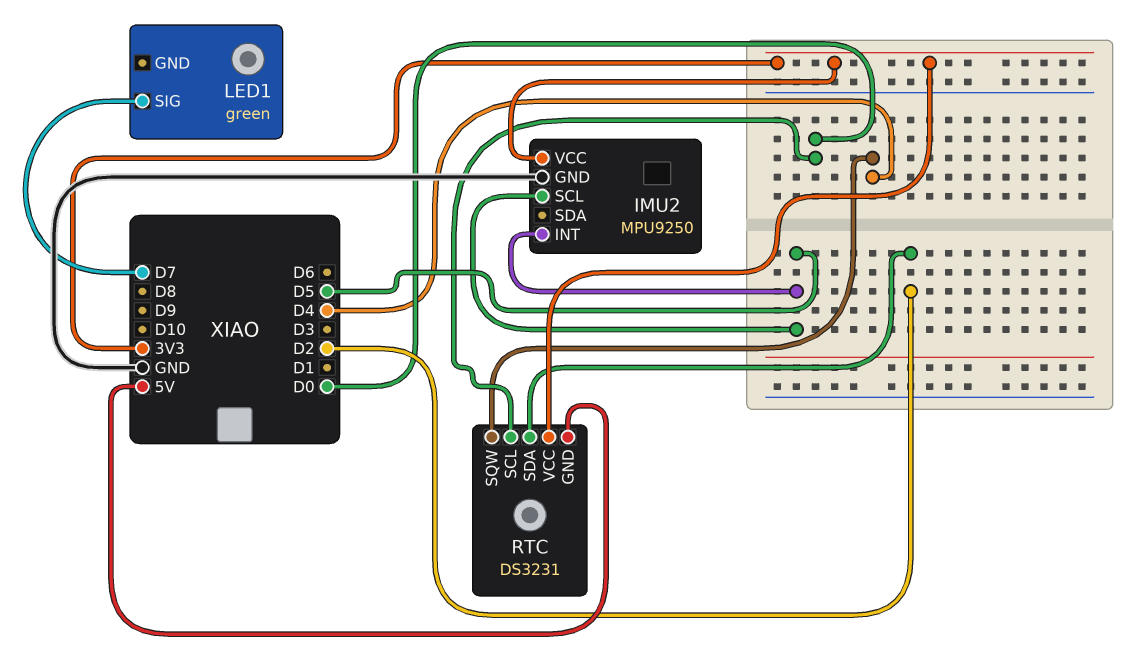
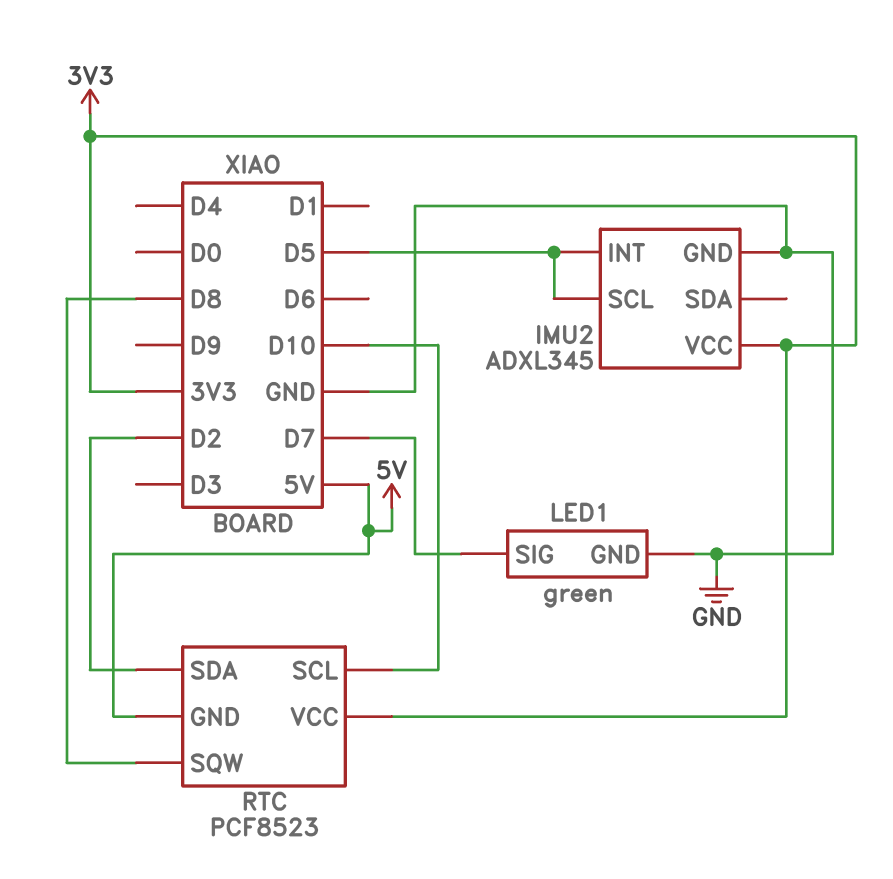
IMU2: MPU9250 -> ADXL345
LED1 pin GND: none -> GND
RTC: DS3231 -> PCF8523
RTC pin SCL: D0 -> D10
RTC pin SQW: D4 -> D8

